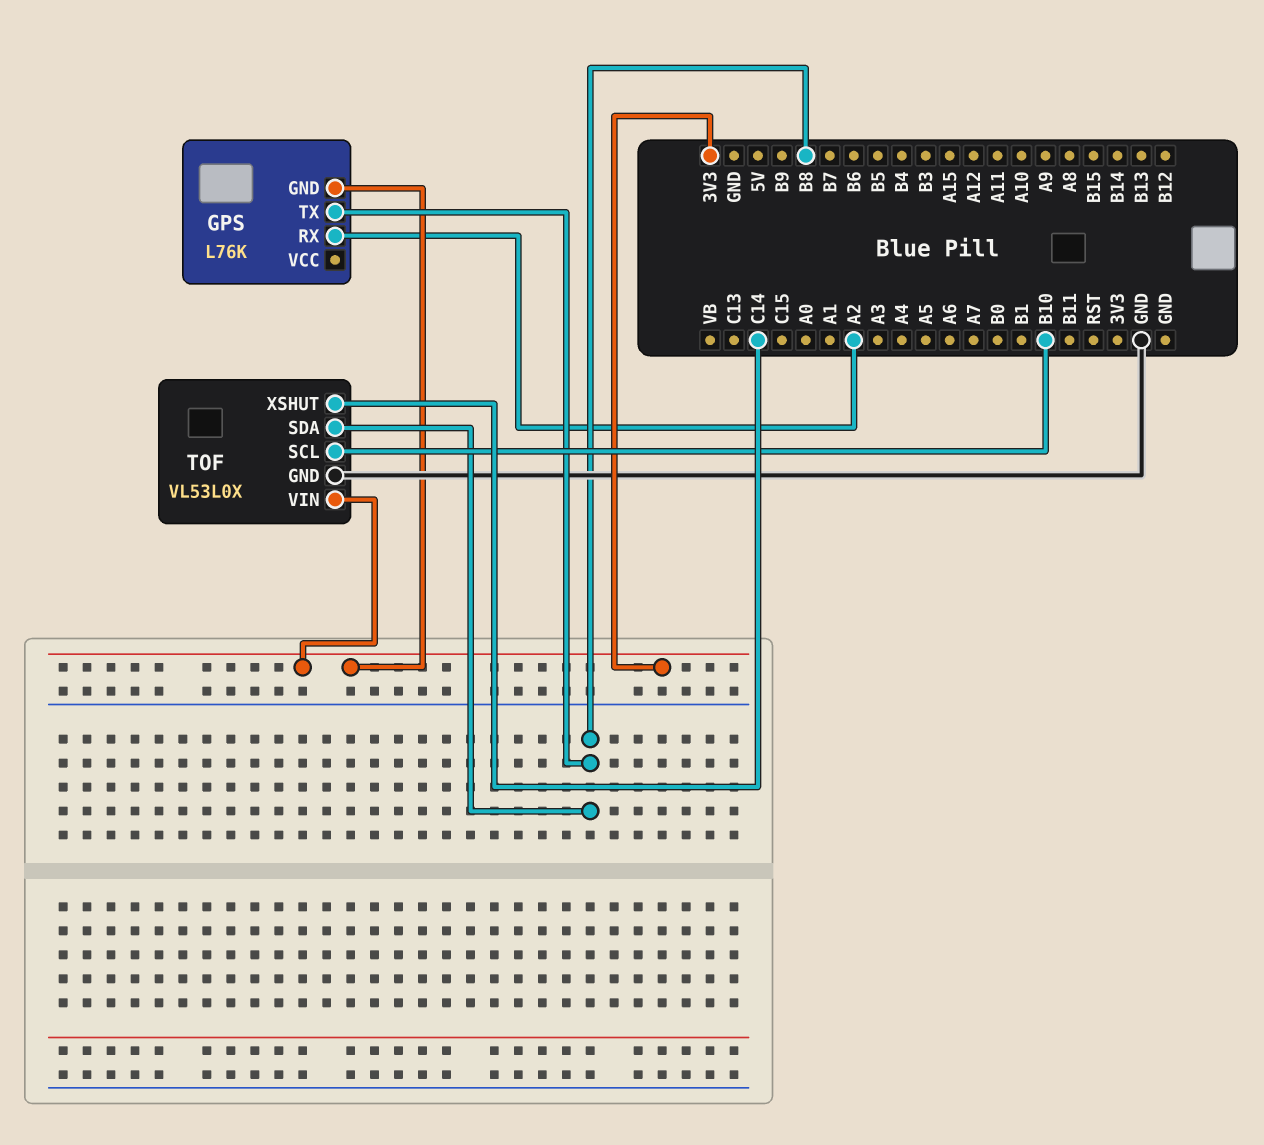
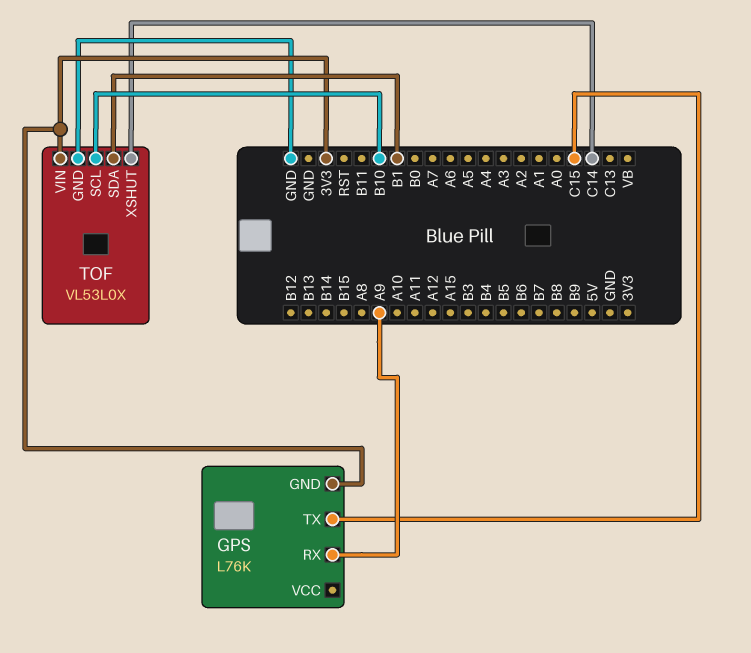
GPS pin RX: A2 -> A9
GPS pin TX: B8 -> C15
TOF pin SDA: B8 -> B1

